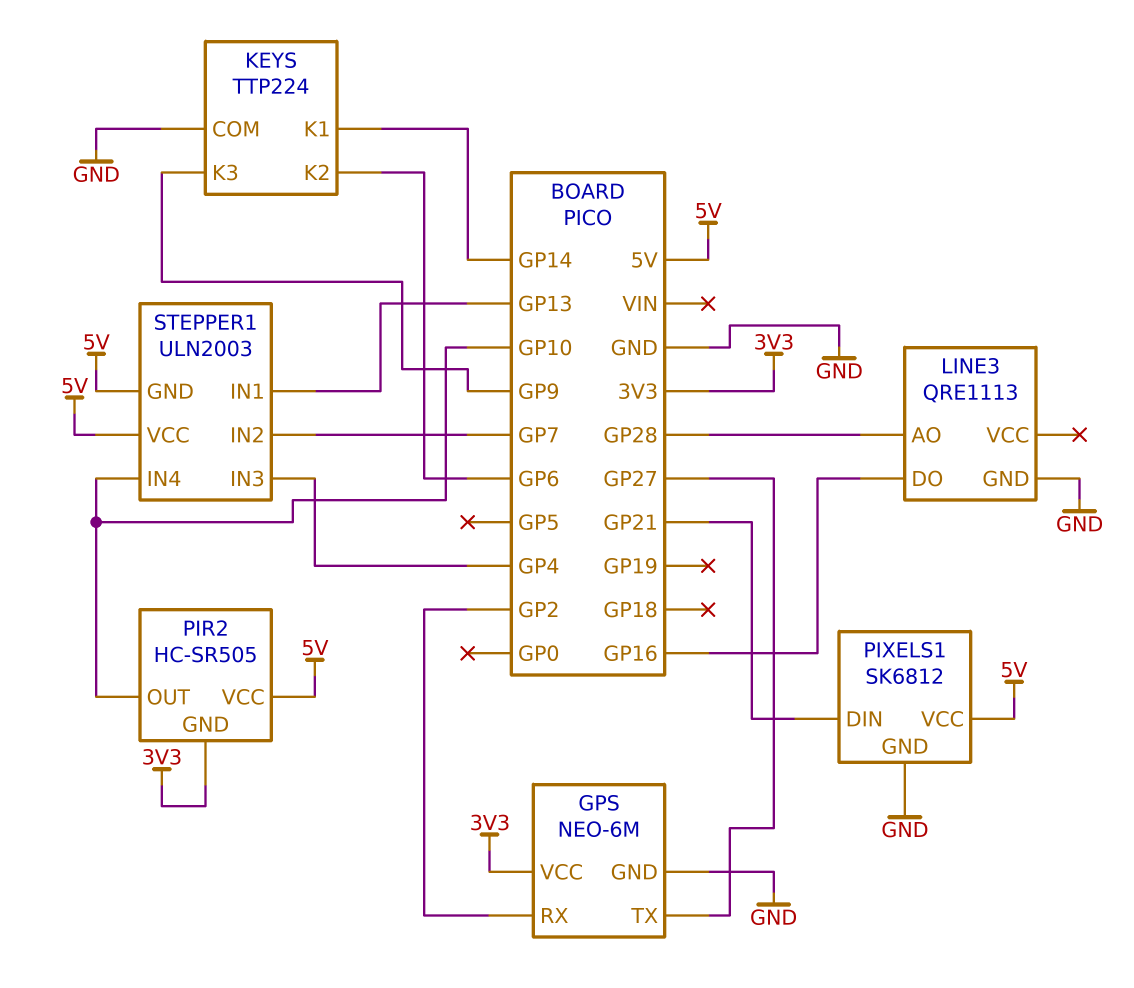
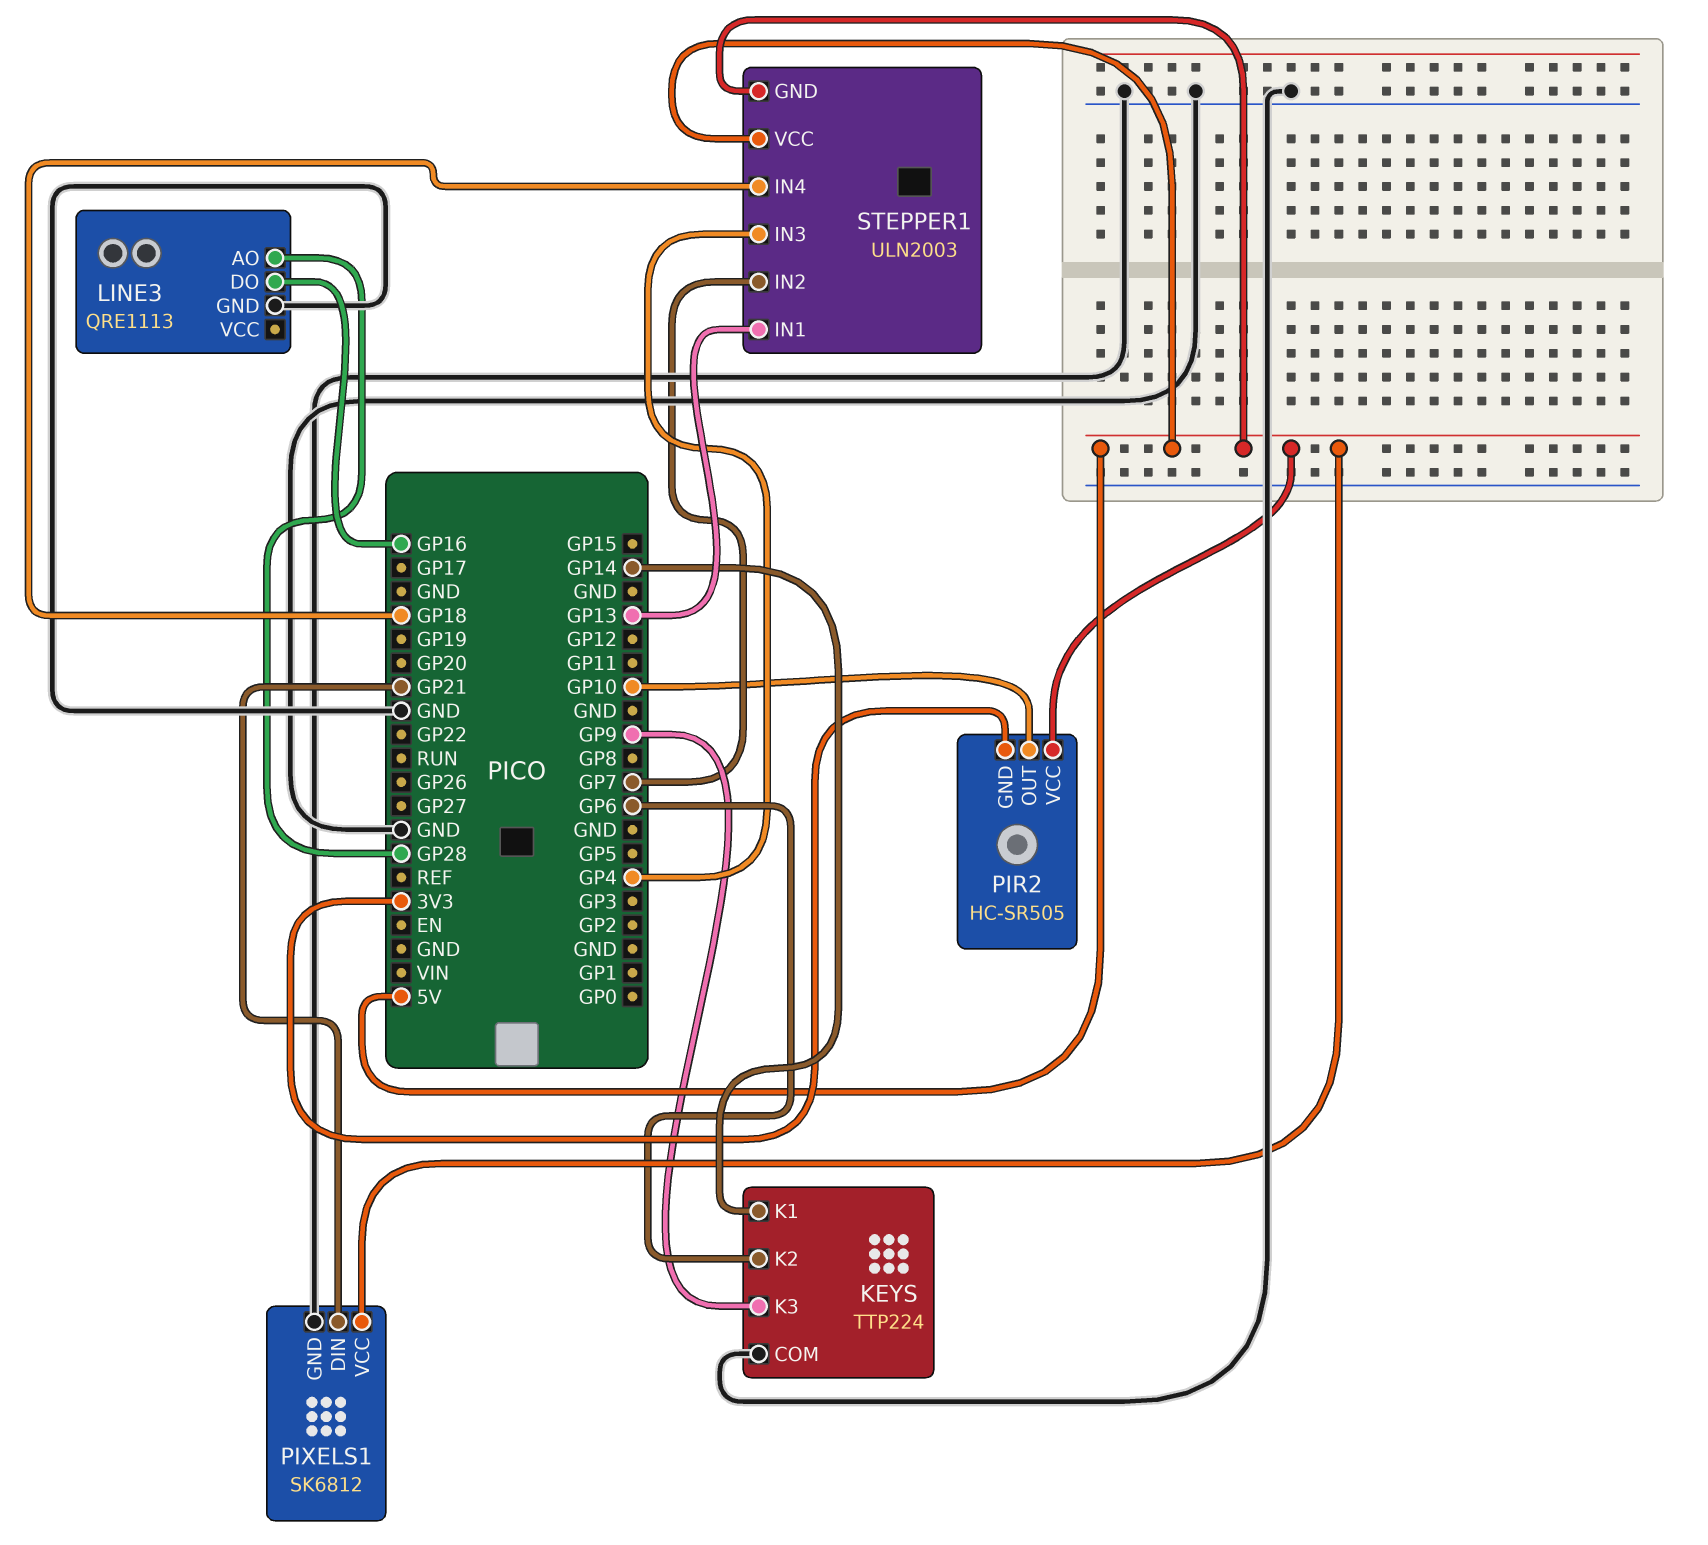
GPS: NEO-6M -> none
GPS pin GND: GND -> none
GPS pin RX: GP2 -> none
GPS pin TX: GP27 -> none
GPS pin VCC: 3V3 -> none
STEPPER1 pin IN4: GP10 -> GP18

